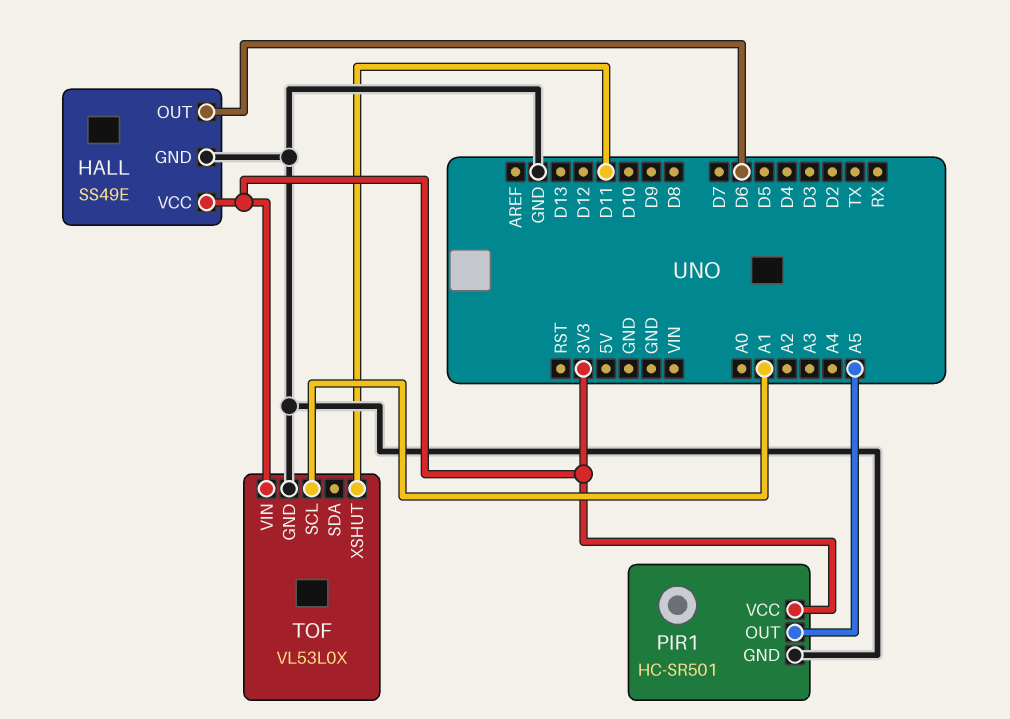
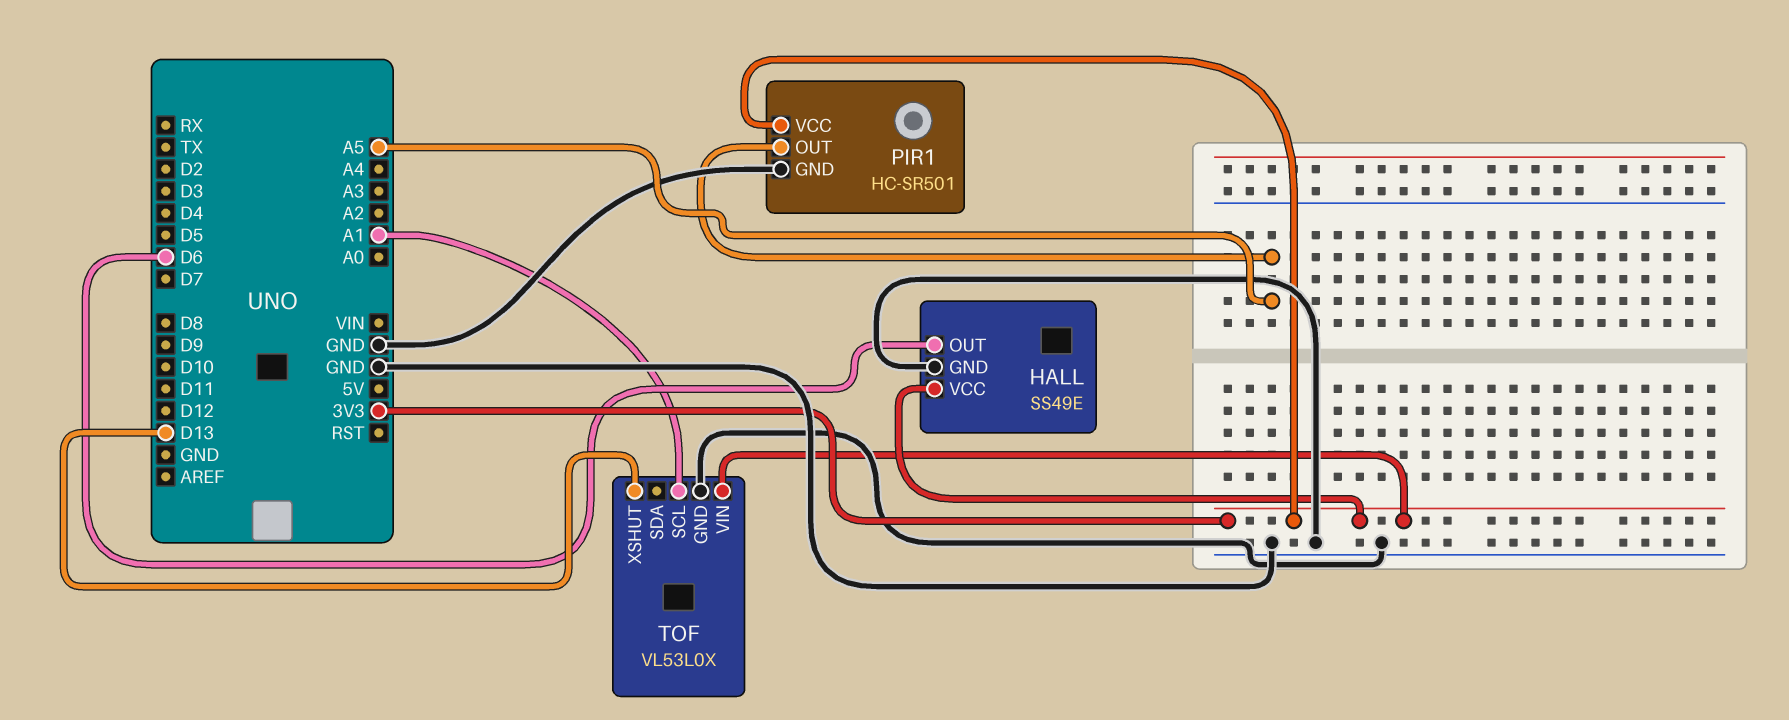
TOF pin XSHUT: D11 -> D13

